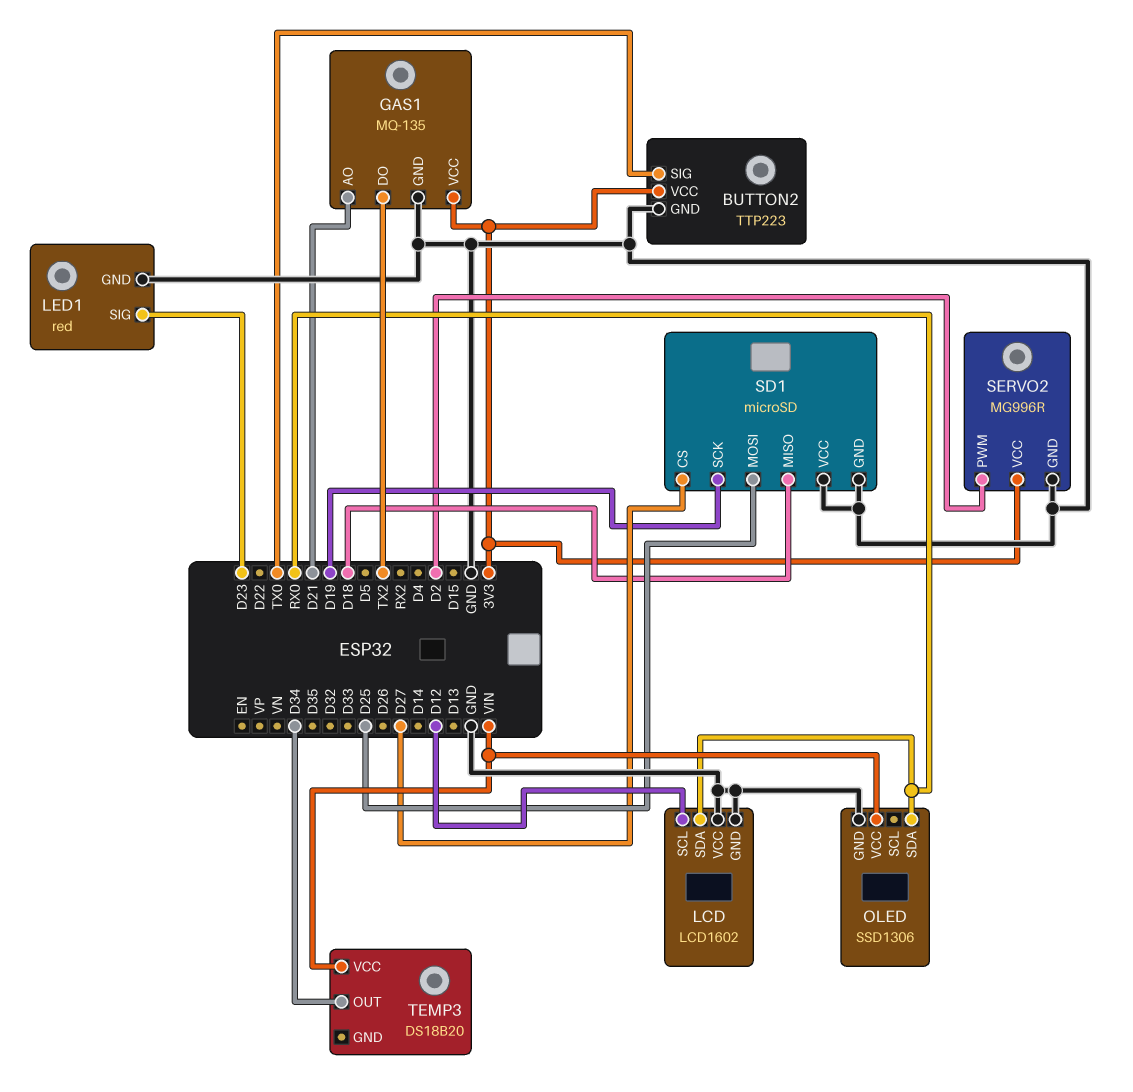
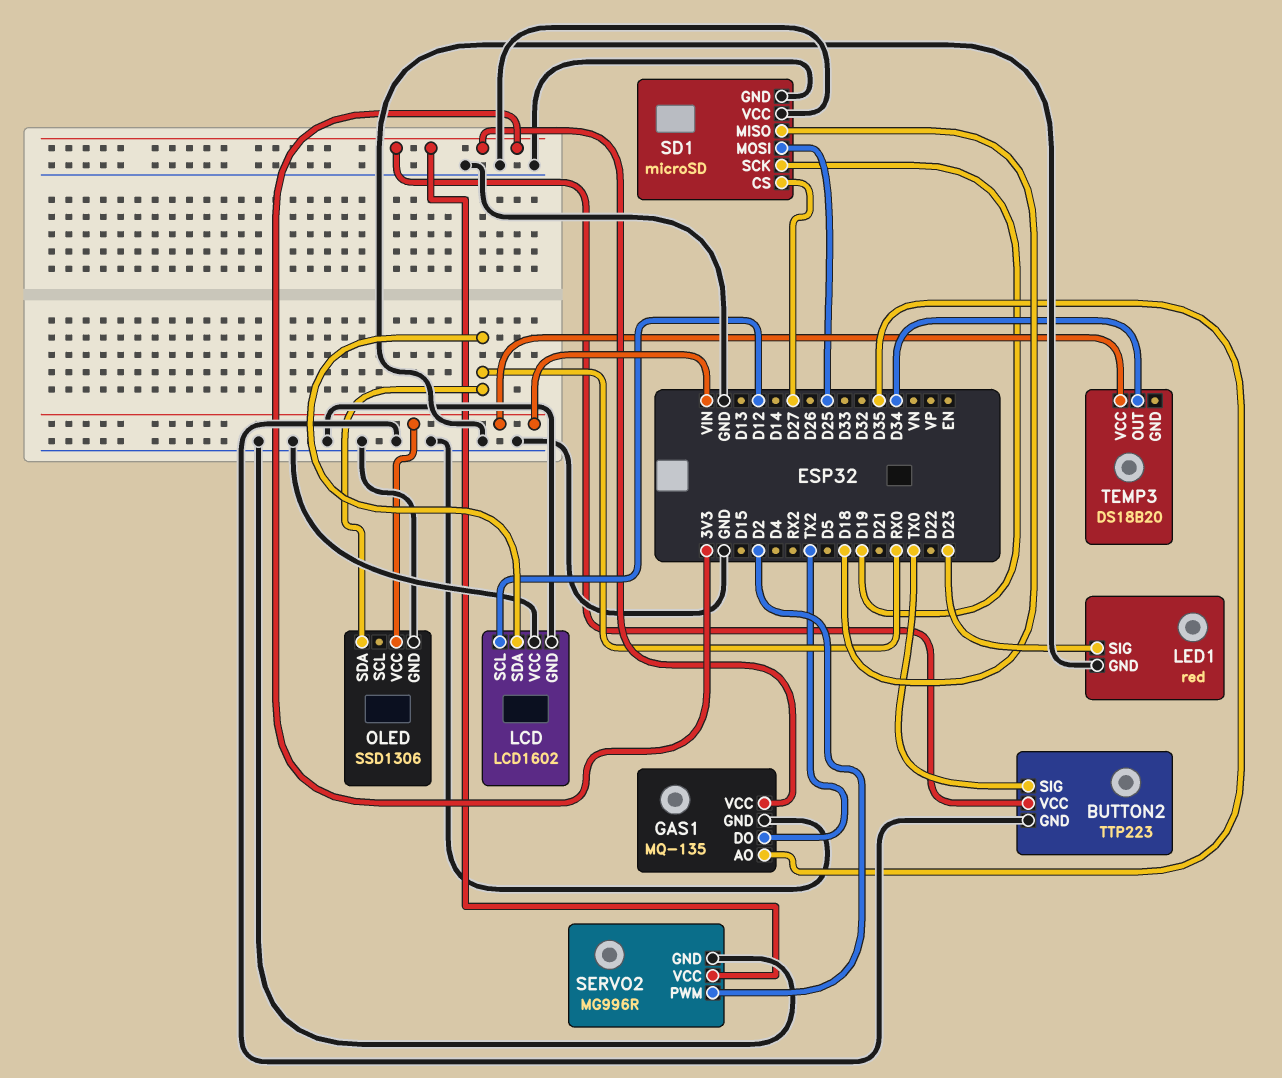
GAS1 pin AO: D21 -> D35

